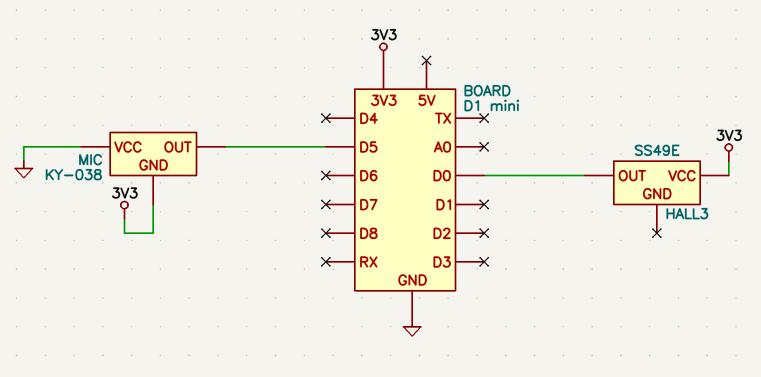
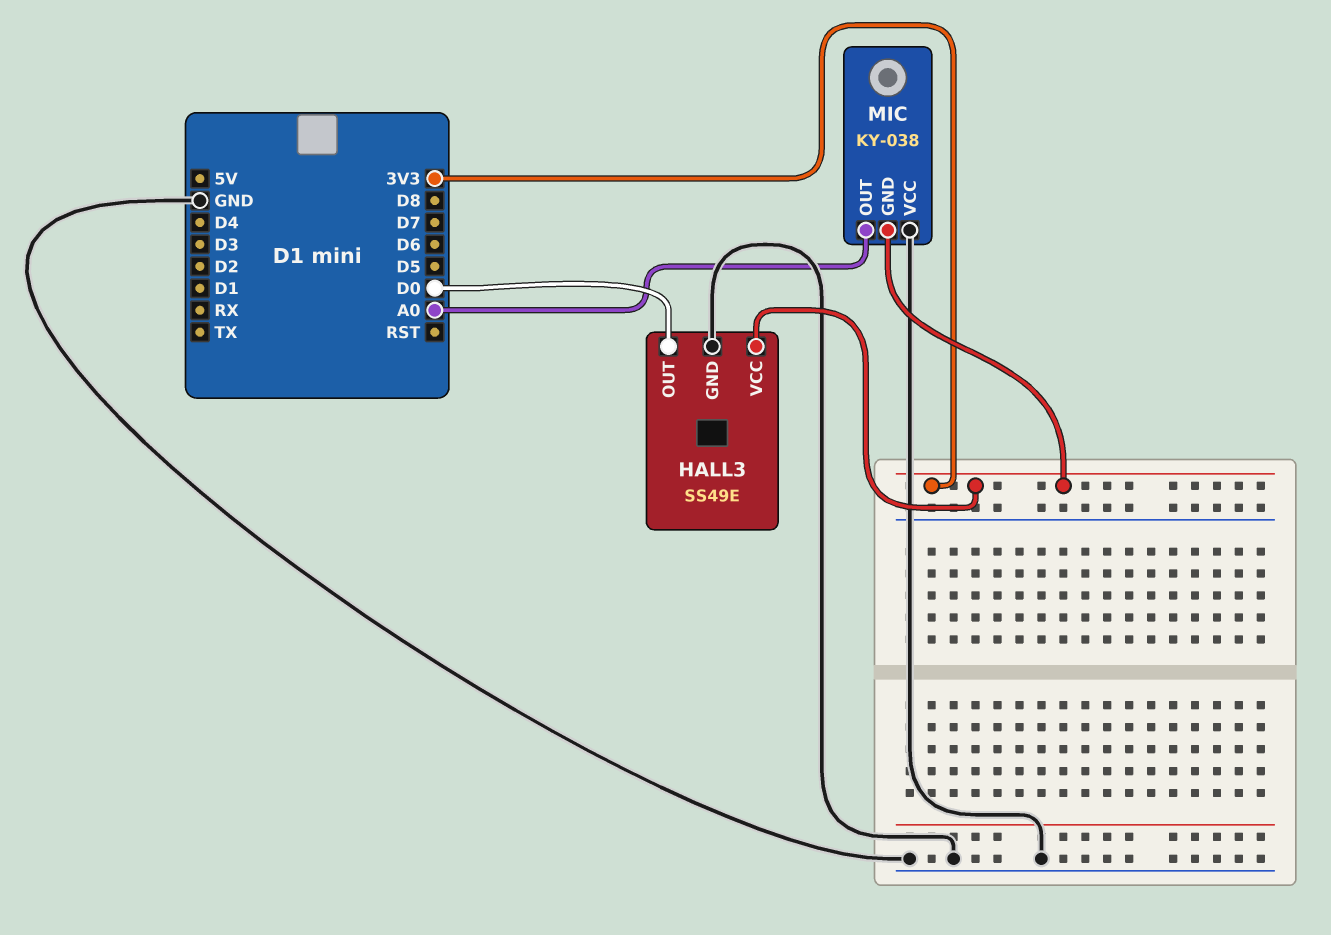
HALL3 pin GND: none -> GND
MIC pin OUT: D5 -> A0

